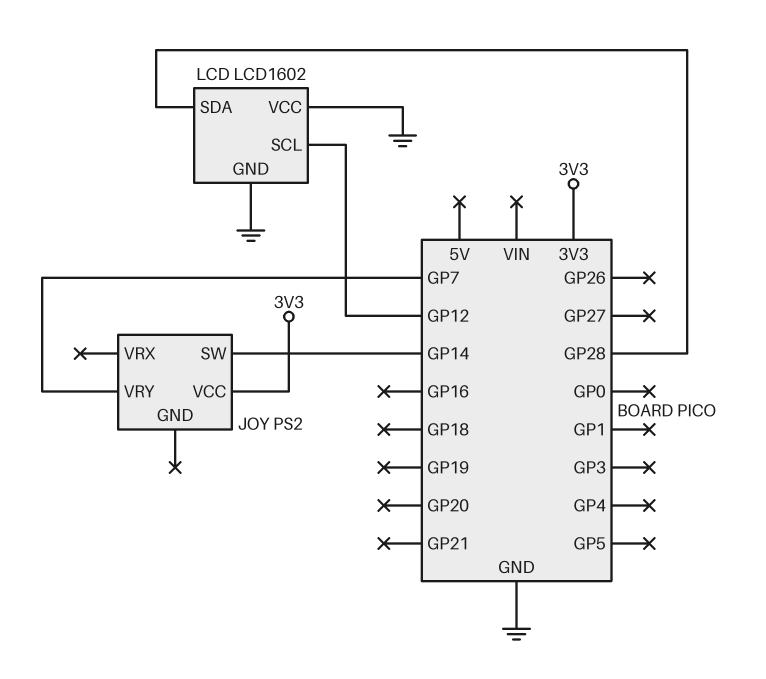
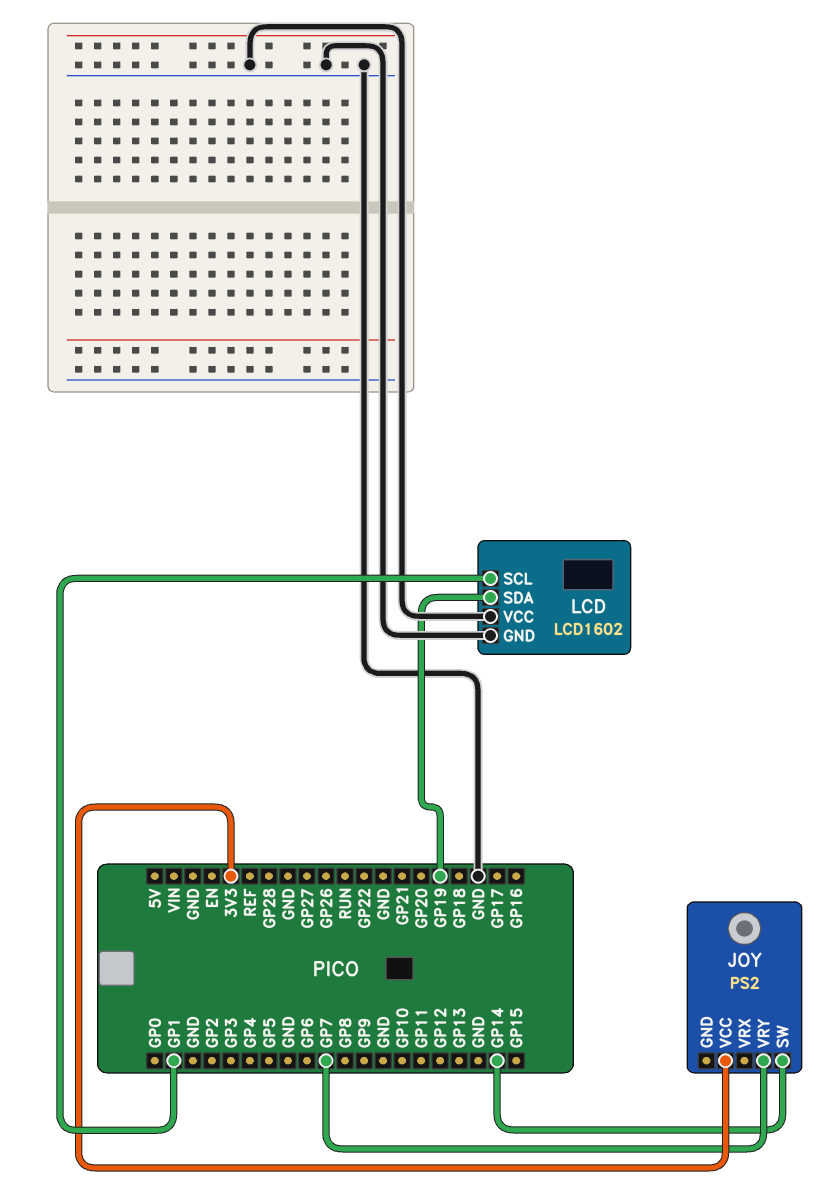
LCD pin SCL: GP12 -> GP1
LCD pin SDA: GP28 -> GP19

